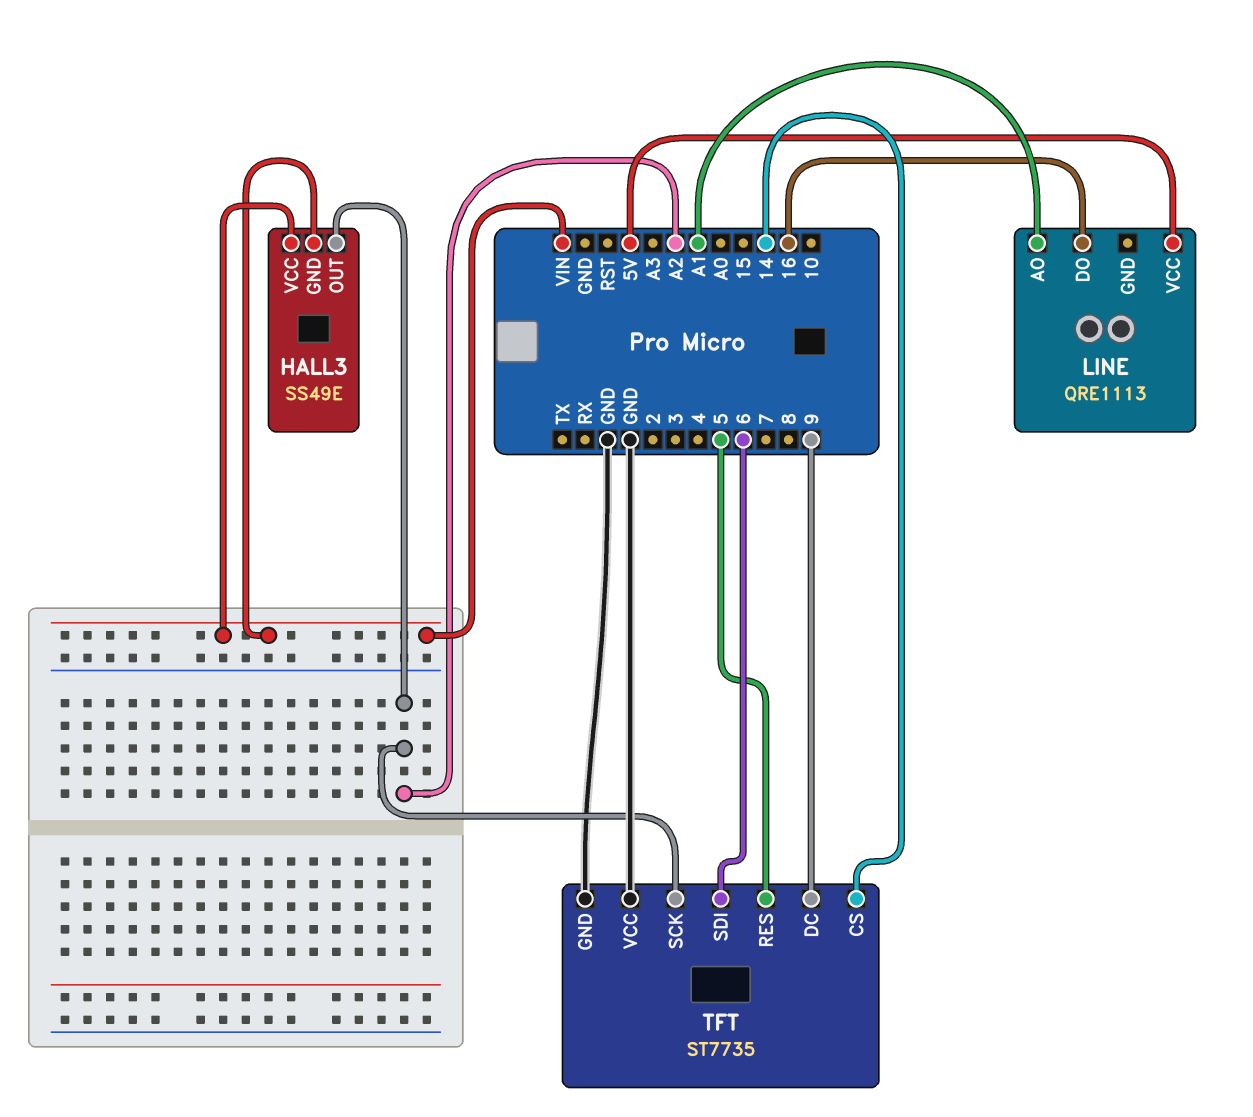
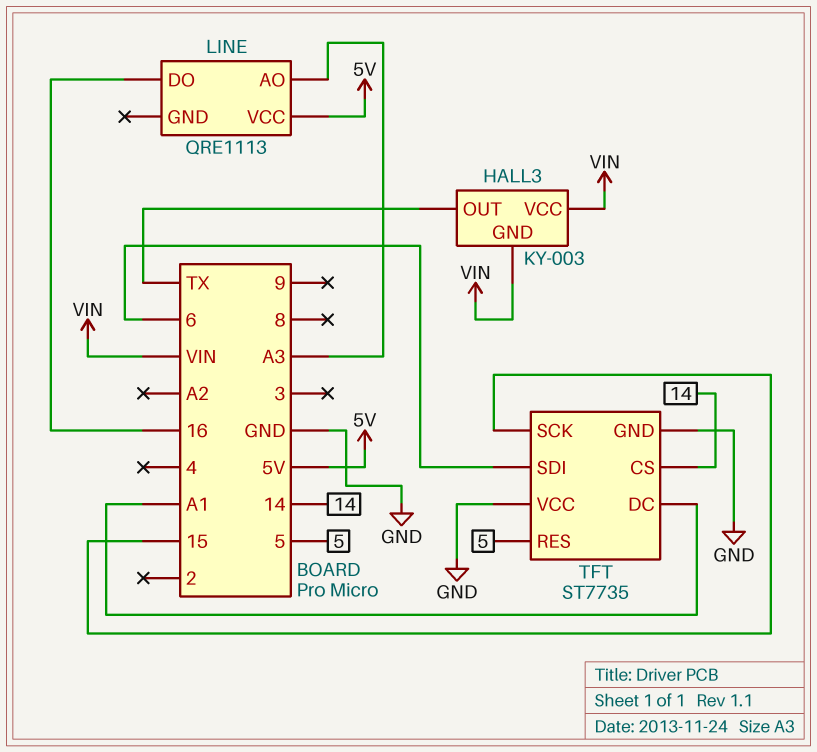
HALL3: SS49E -> KY-003
HALL3 pin OUT: A2 -> TX
LINE pin AO: A1 -> A3
TFT pin DC: 9 -> A1
TFT pin SCK: A2 -> 15

